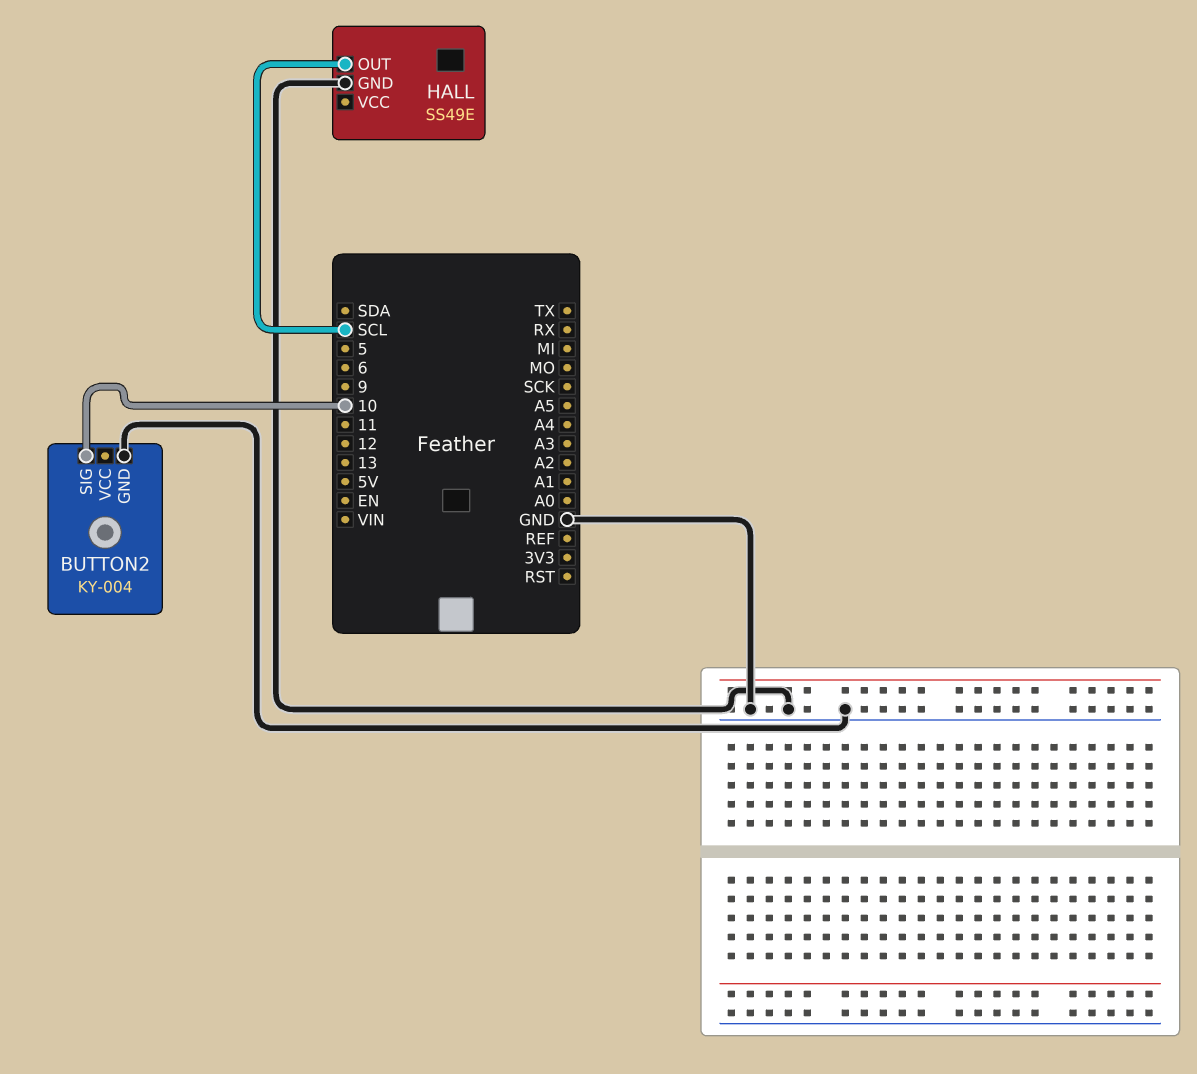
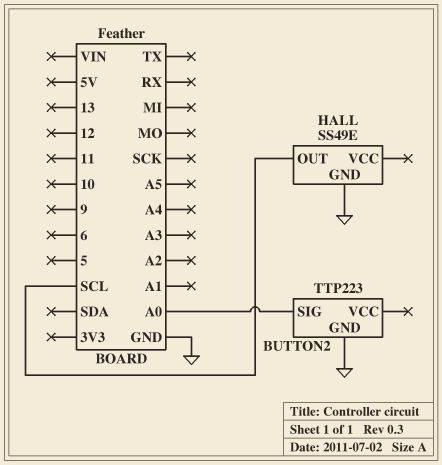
BUTTON2: KY-004 -> TTP223
BUTTON2 pin SIG: 10 -> A0

